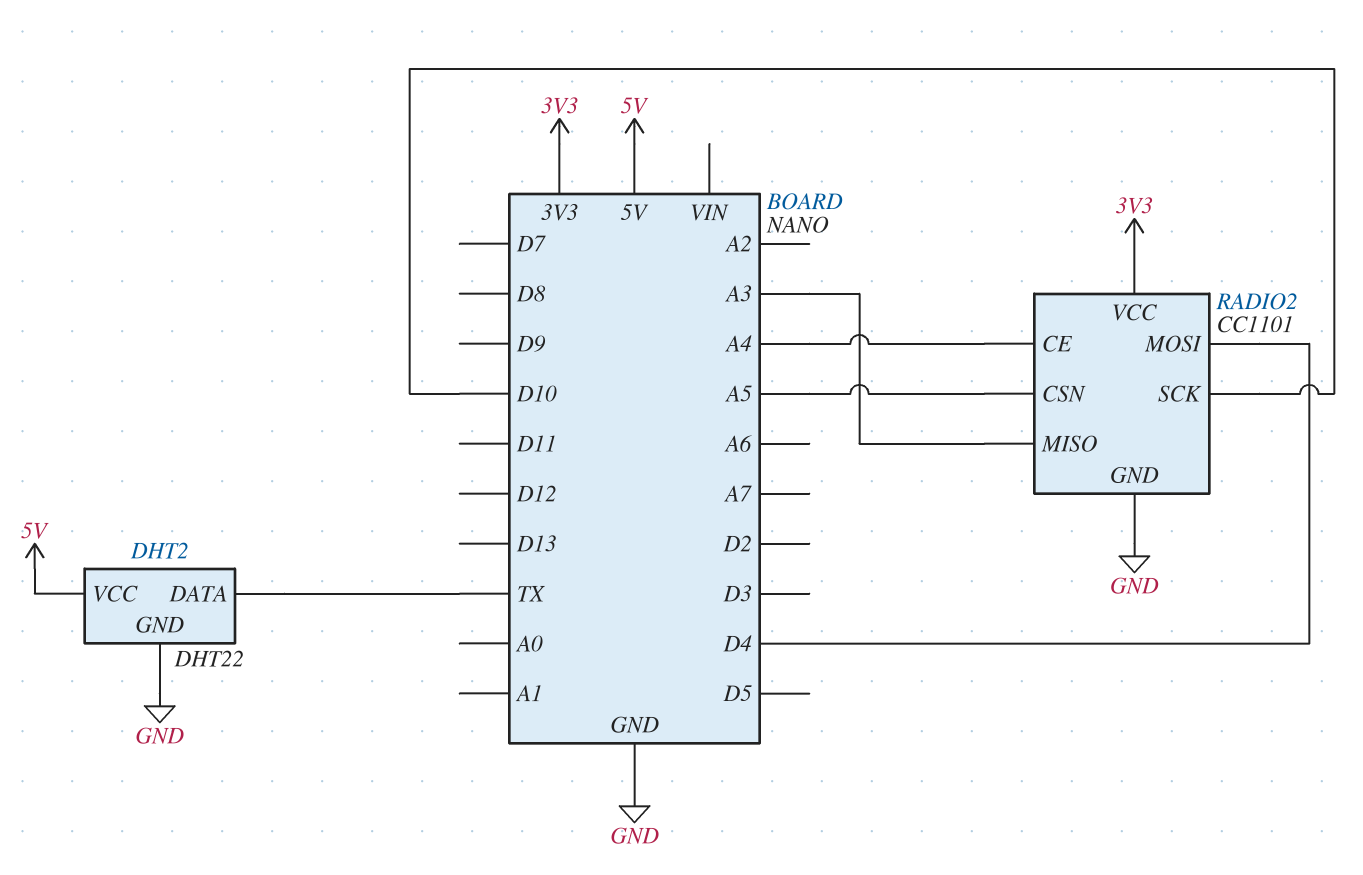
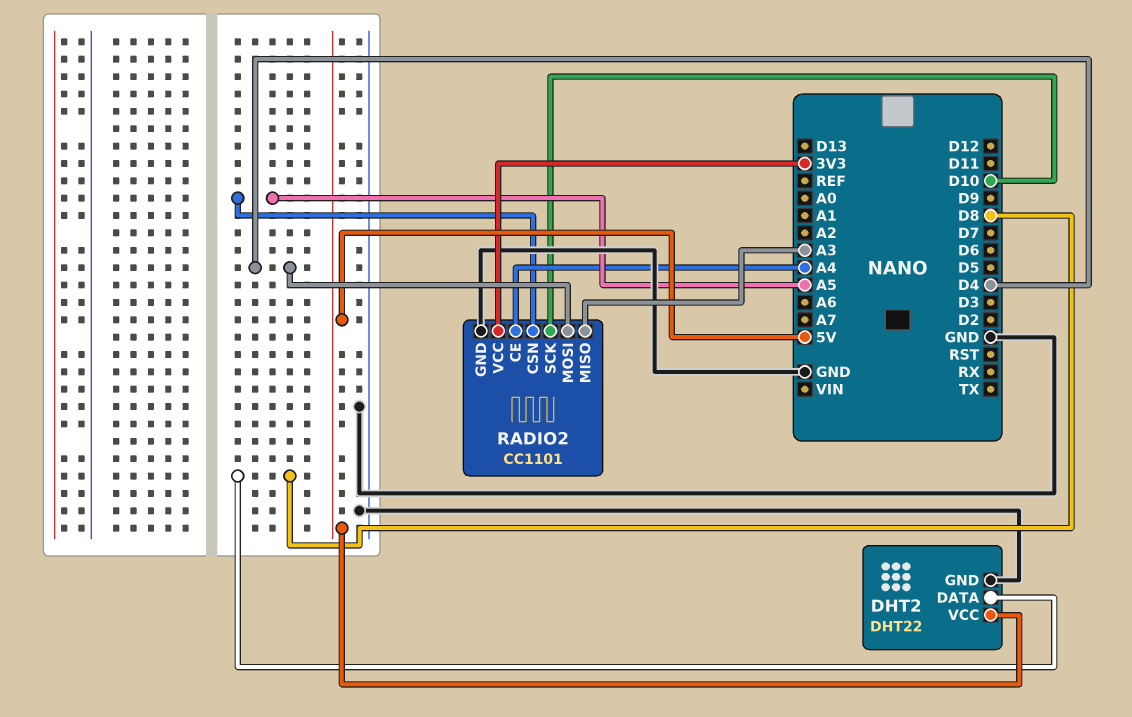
DHT2 pin DATA: TX -> D8

